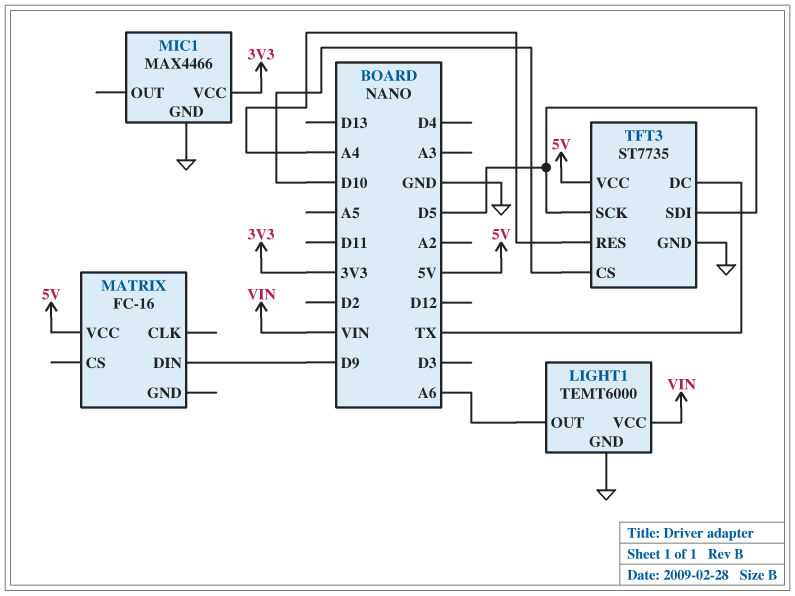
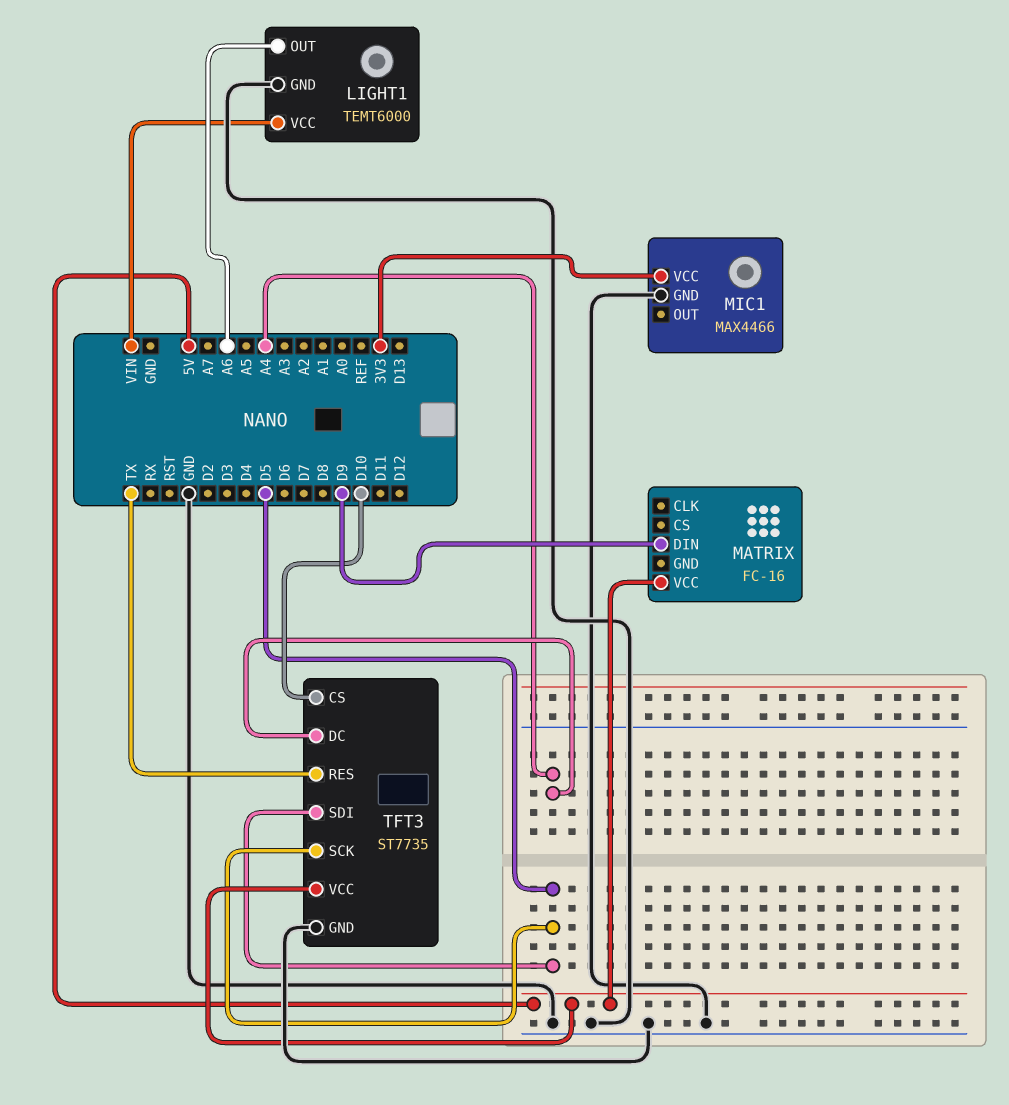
TFT3 pin DC: TX -> A4
TFT3 pin RES: A4 -> TX

